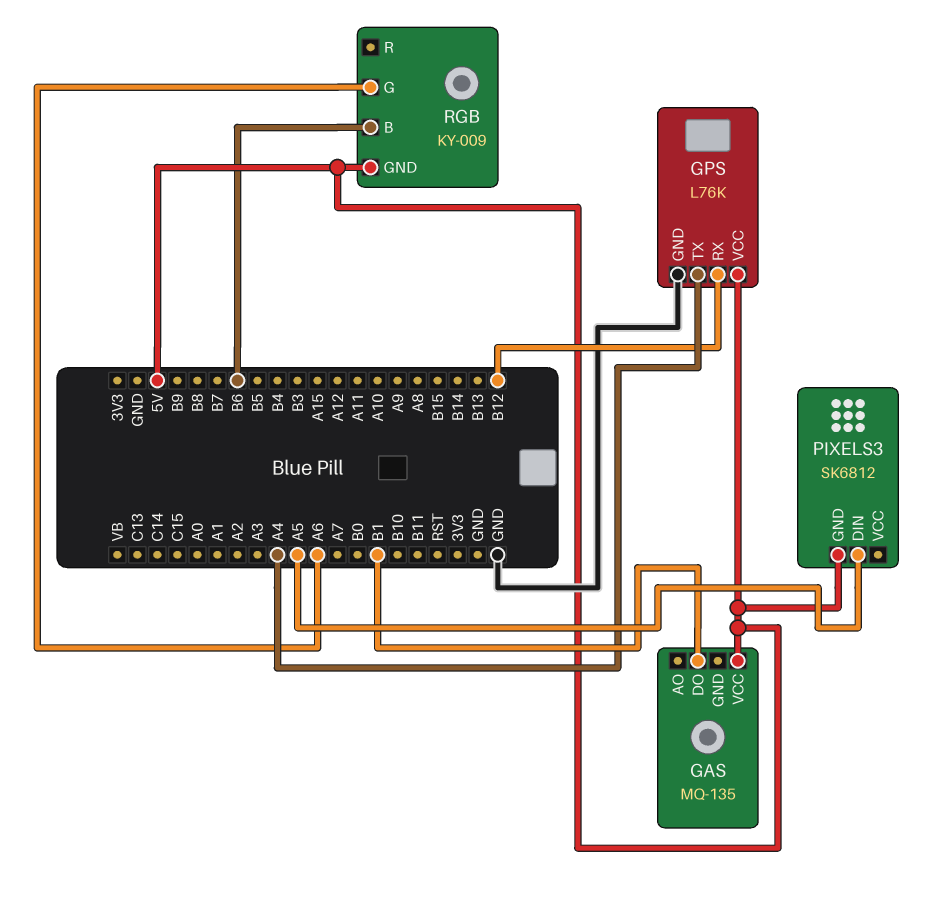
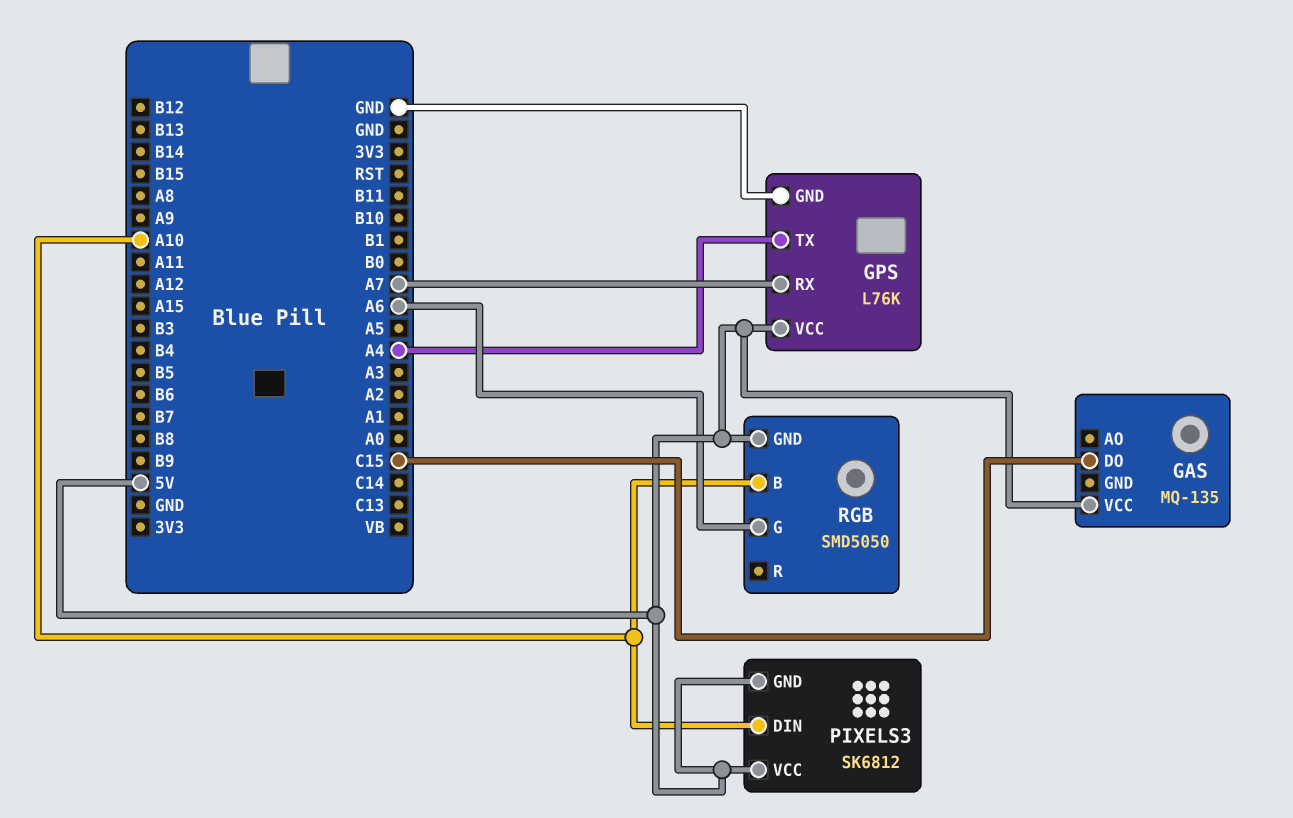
GAS pin DO: B1 -> C15
GPS pin RX: B12 -> A7
PIXELS3 pin DIN: A5 -> A10
PIXELS3 pin VCC: none -> 5V
RGB: KY-009 -> SMD5050
RGB pin B: B6 -> A10

